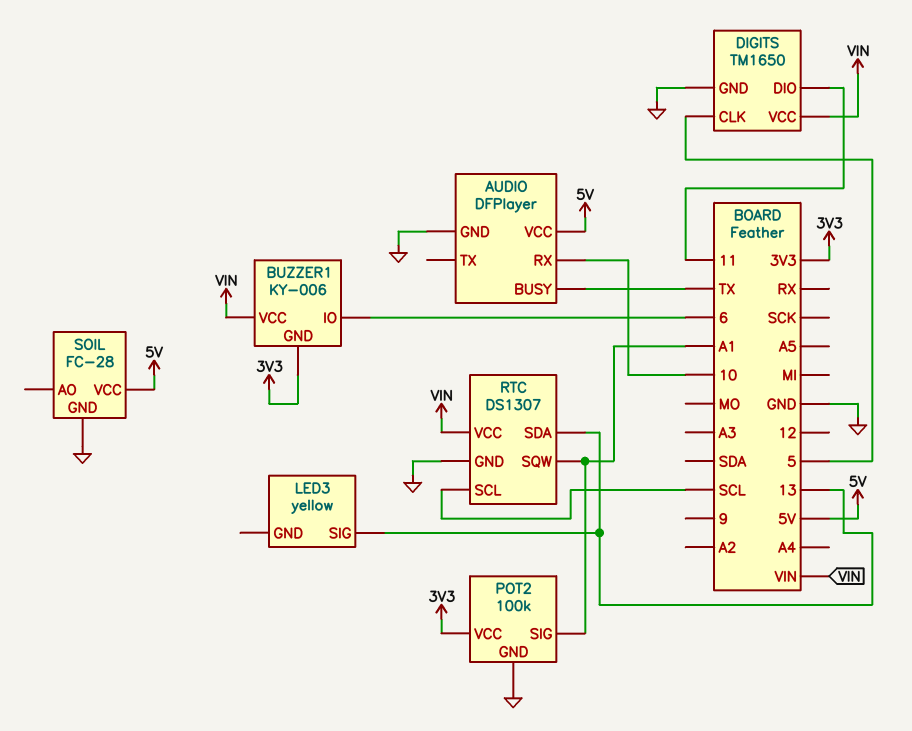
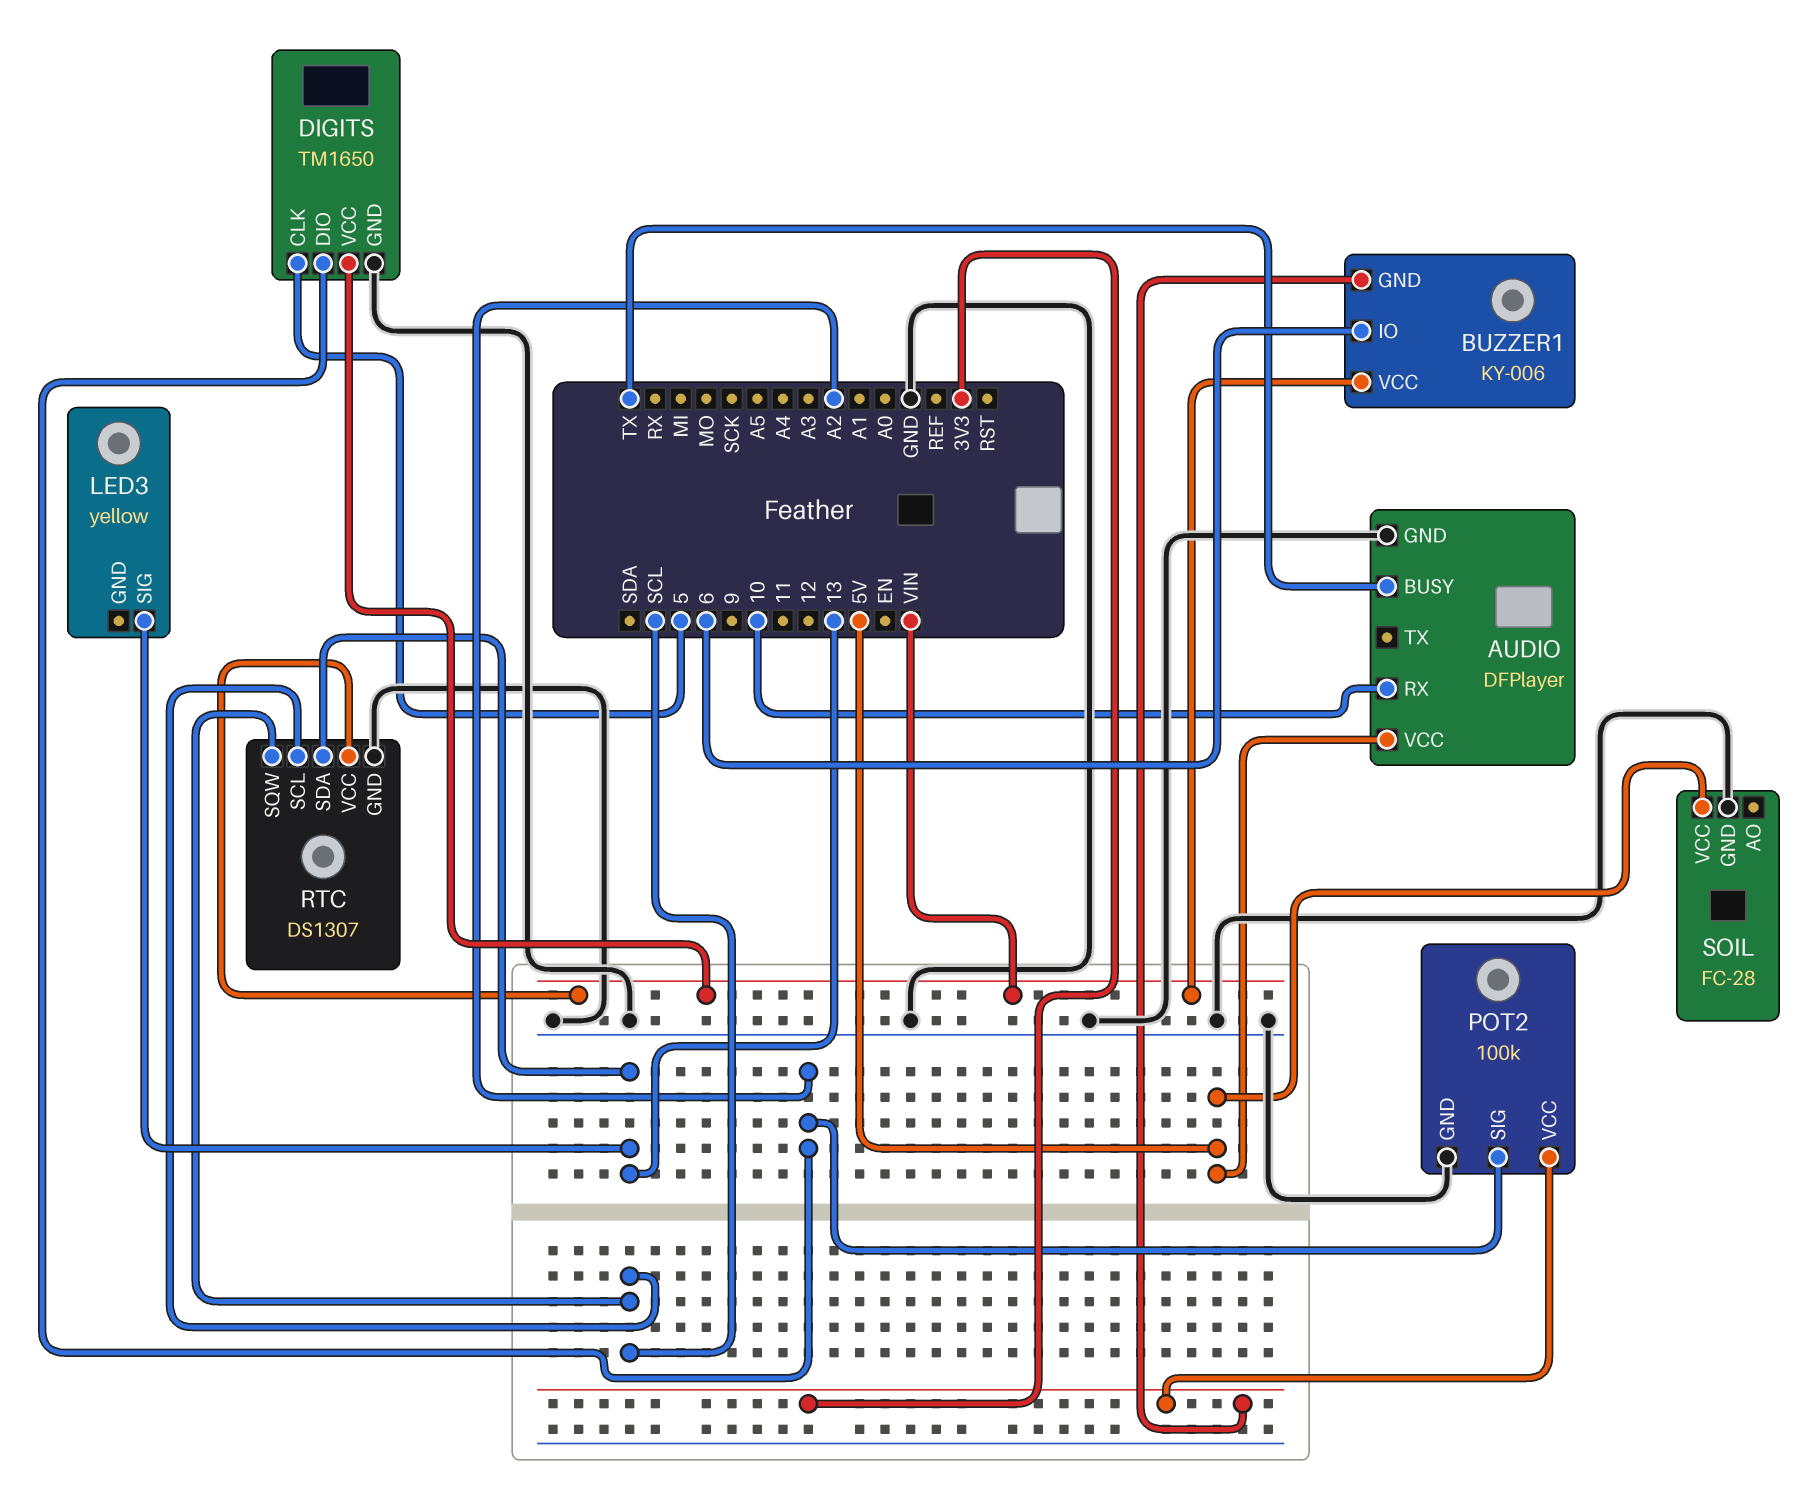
DIGITS pin DIO: 11 -> A2
POT2 pin SIG: A1 -> A2
RTC pin SQW: A1 -> SCL

